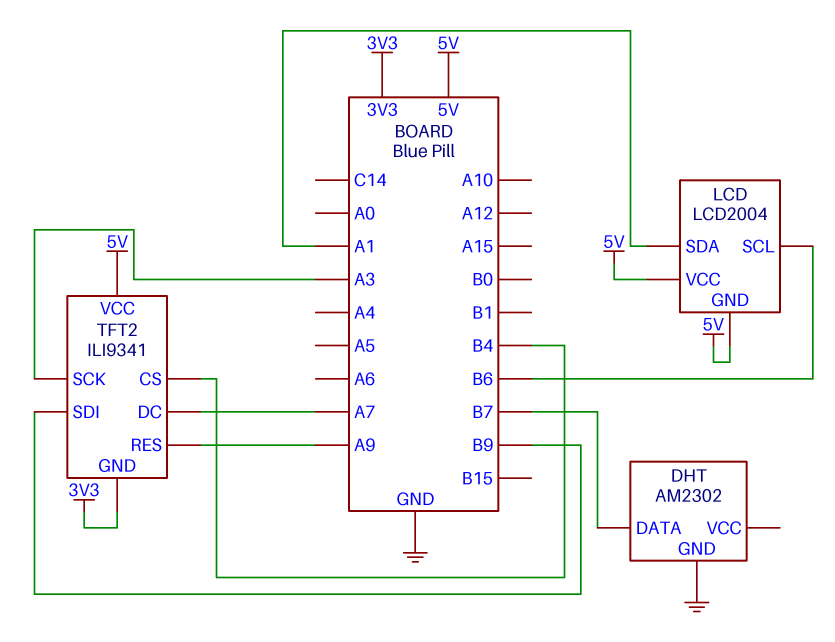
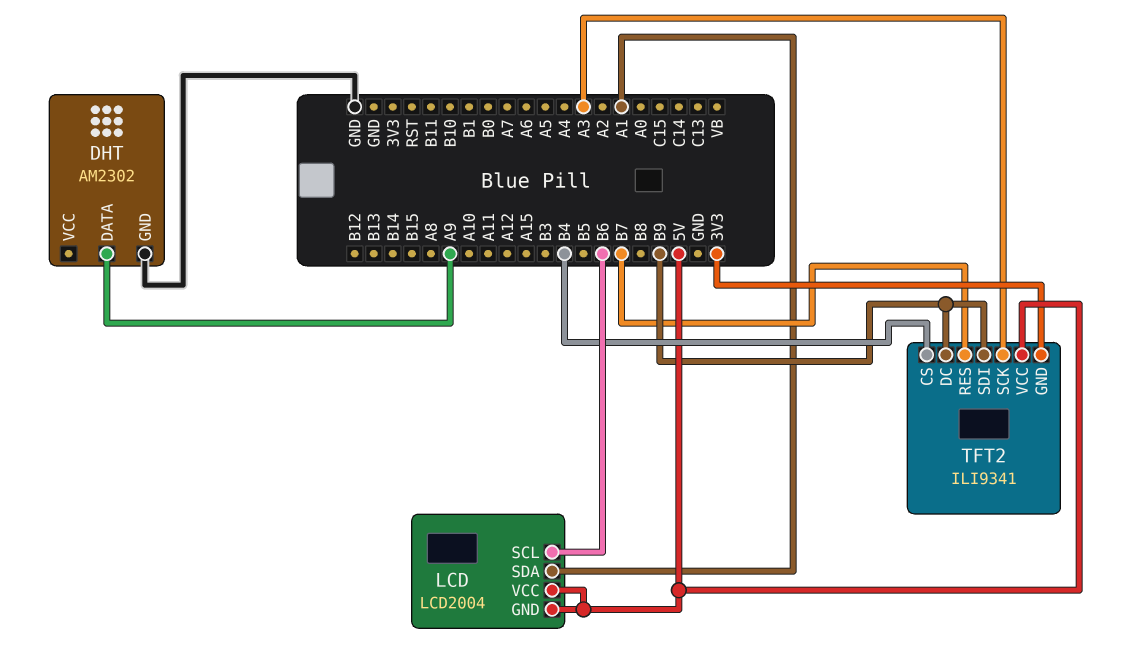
DHT pin DATA: B7 -> A9
TFT2 pin DC: A7 -> B9
TFT2 pin RES: A9 -> B7

